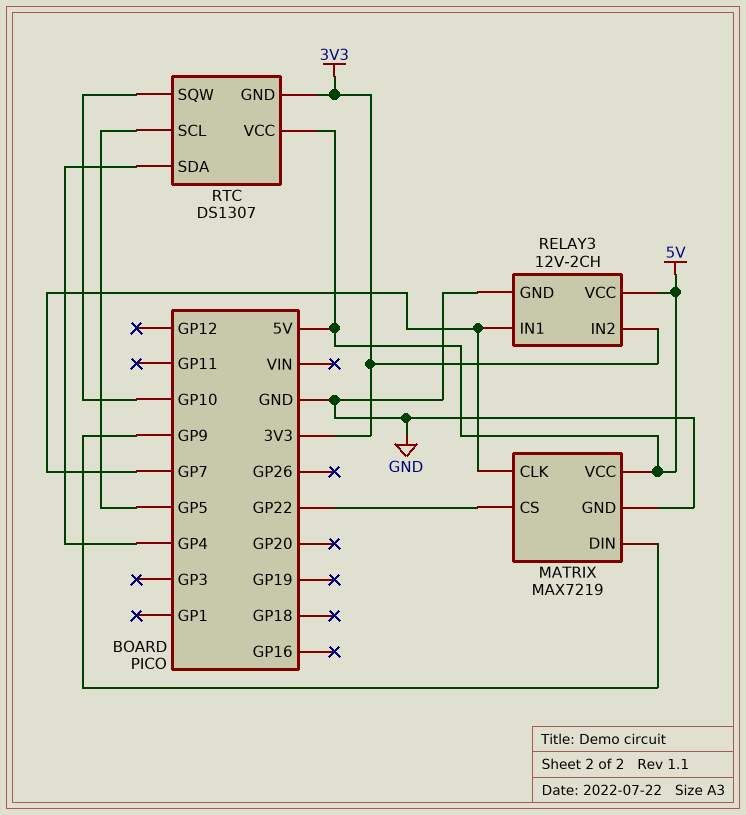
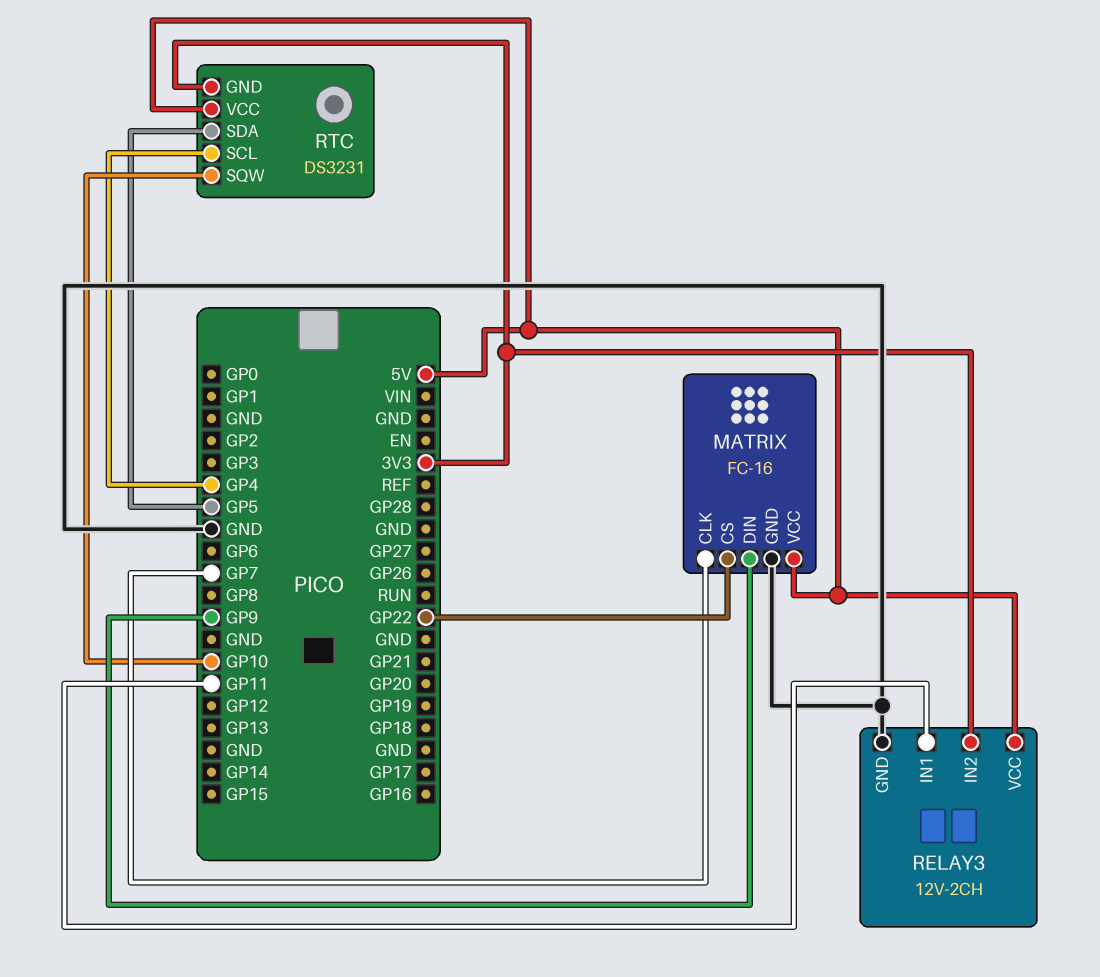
MATRIX: MAX7219 -> FC-16
RELAY3 pin IN1: GP7 -> GP11
RTC: DS1307 -> DS3231
RTC pin SCL: GP5 -> GP4
RTC pin SDA: GP4 -> GP5

